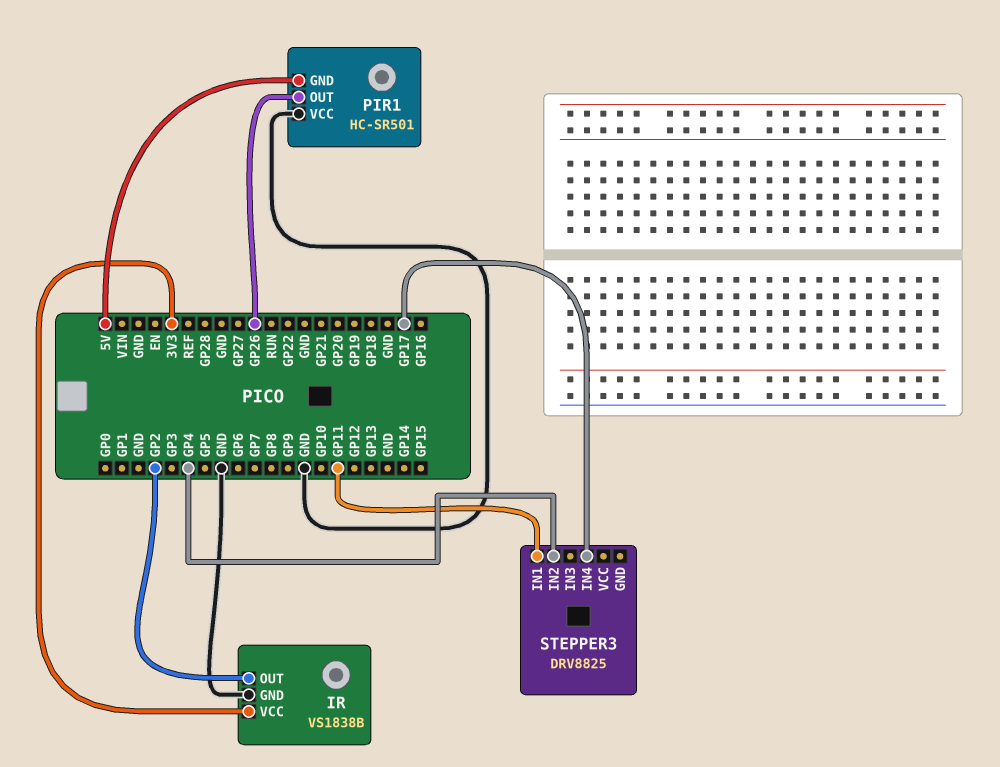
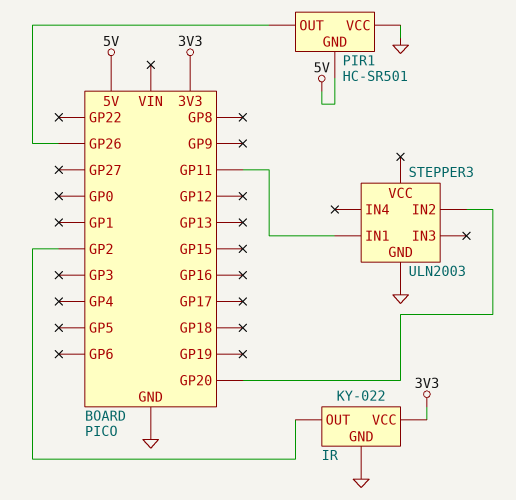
IR: VS1838B -> KY-022
STEPPER3: DRV8825 -> ULN2003
STEPPER3 pin GND: none -> GND
STEPPER3 pin IN2: GP4 -> GP20
STEPPER3 pin IN4: GP17 -> none

